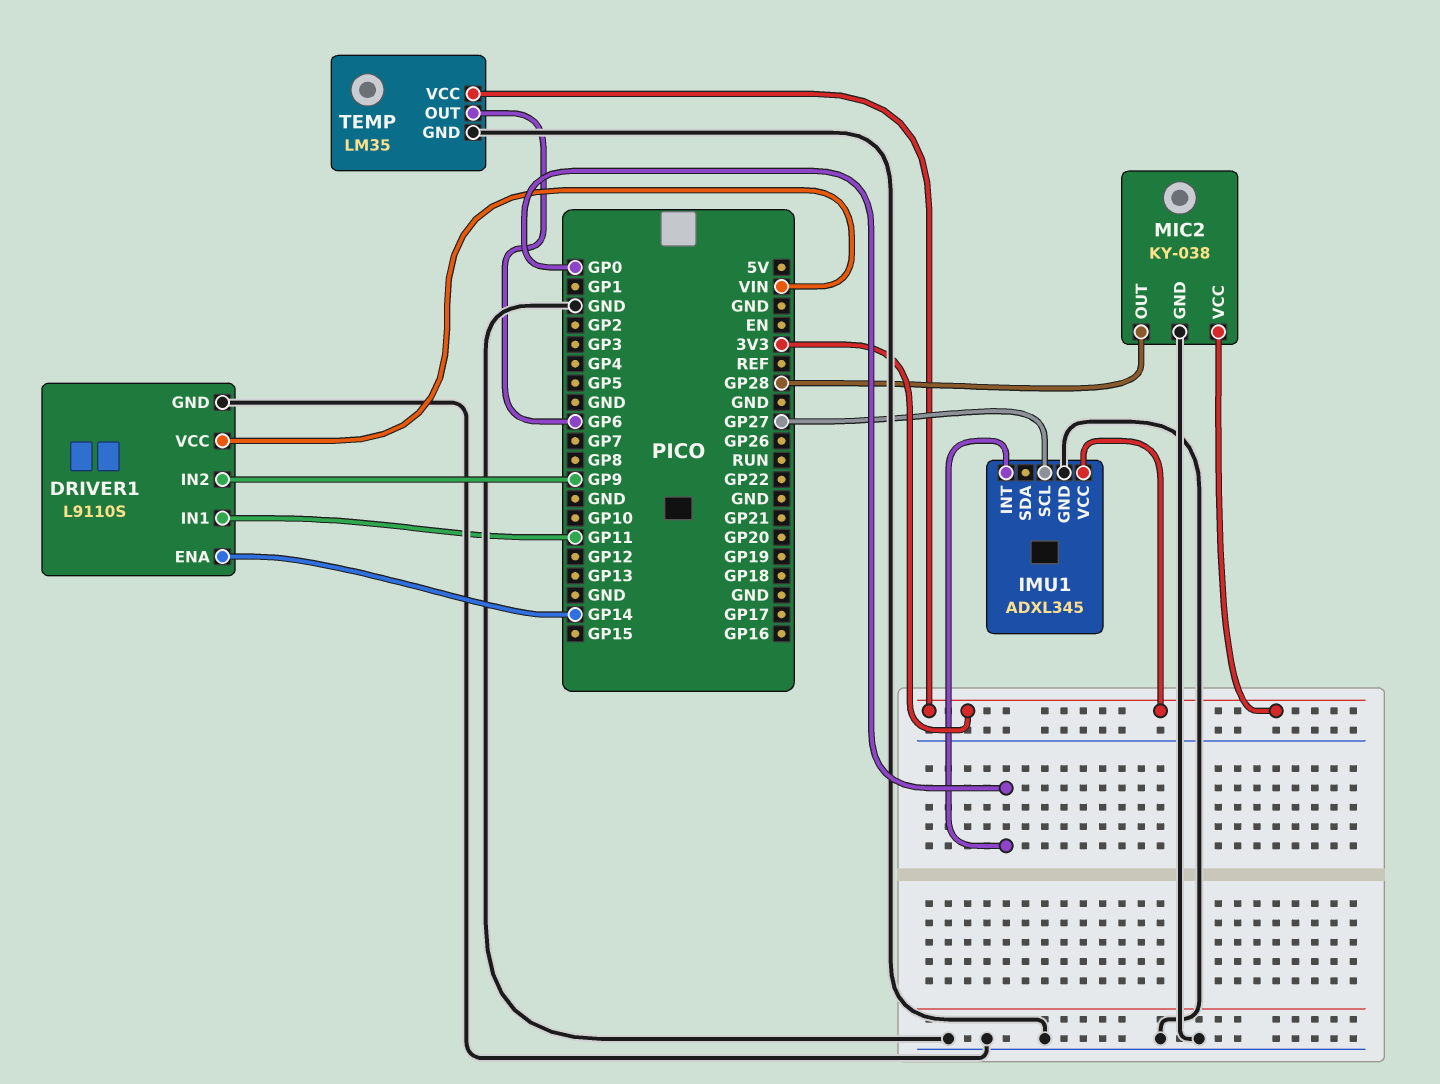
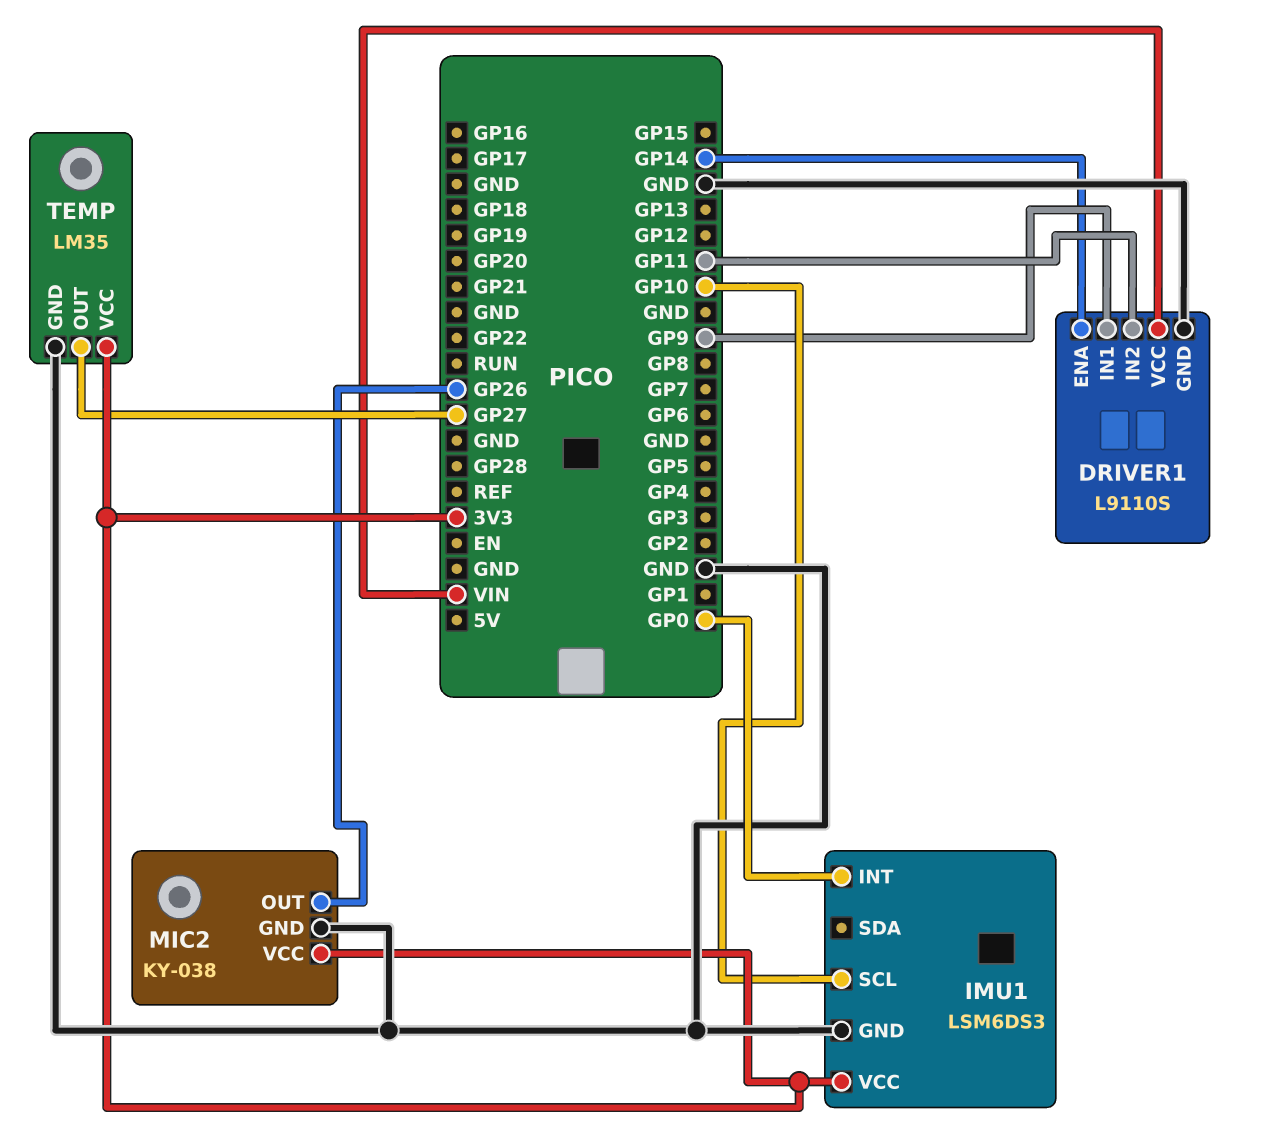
DRIVER1 pin IN1: GP11 -> GP9
DRIVER1 pin IN2: GP9 -> GP11
IMU1: ADXL345 -> LSM6DS3
IMU1 pin SCL: GP27 -> GP10
MIC2 pin OUT: GP28 -> GP26
TEMP pin OUT: GP6 -> GP27

